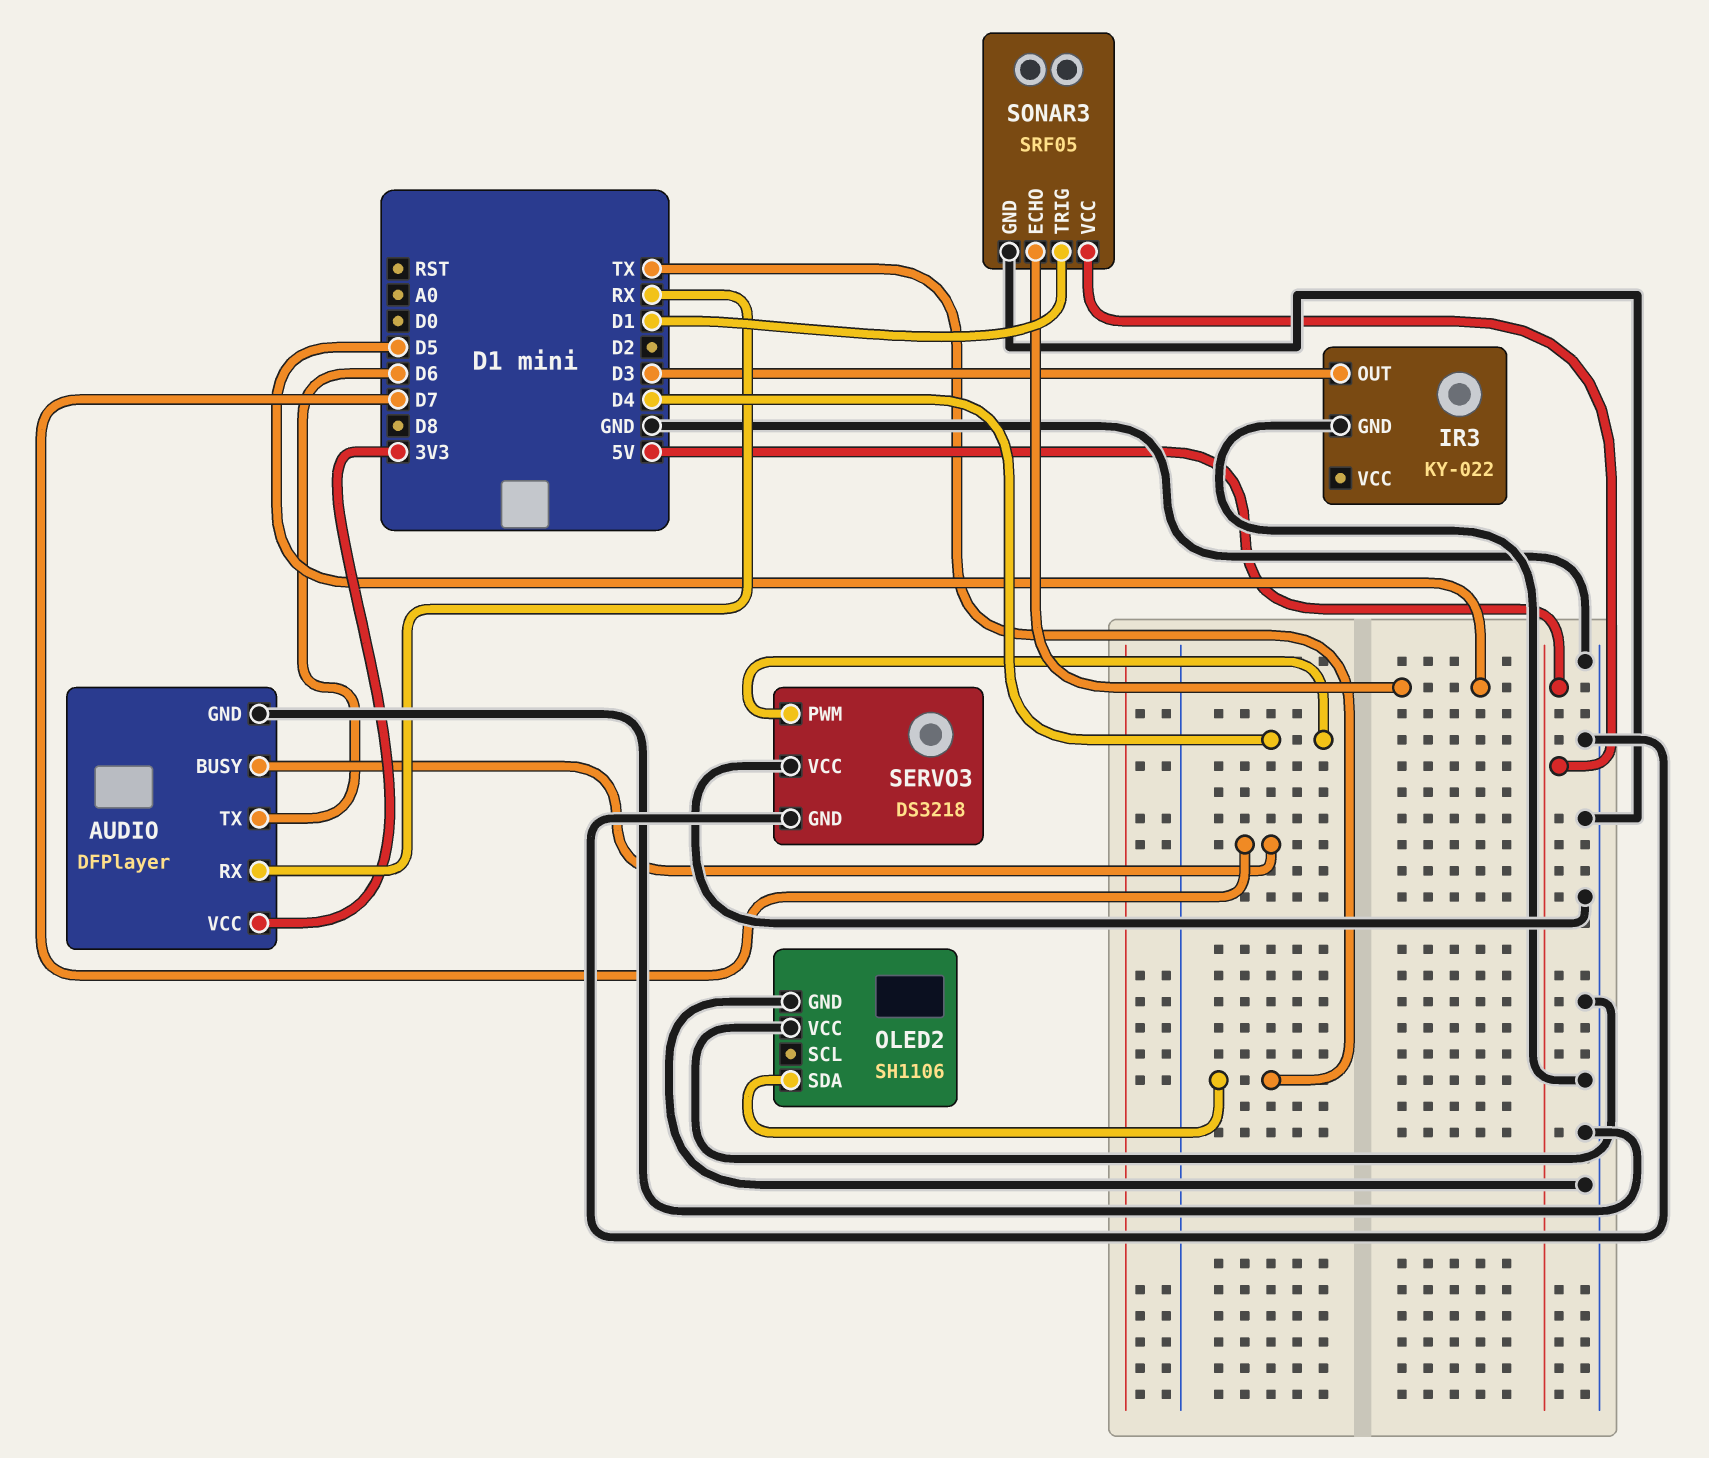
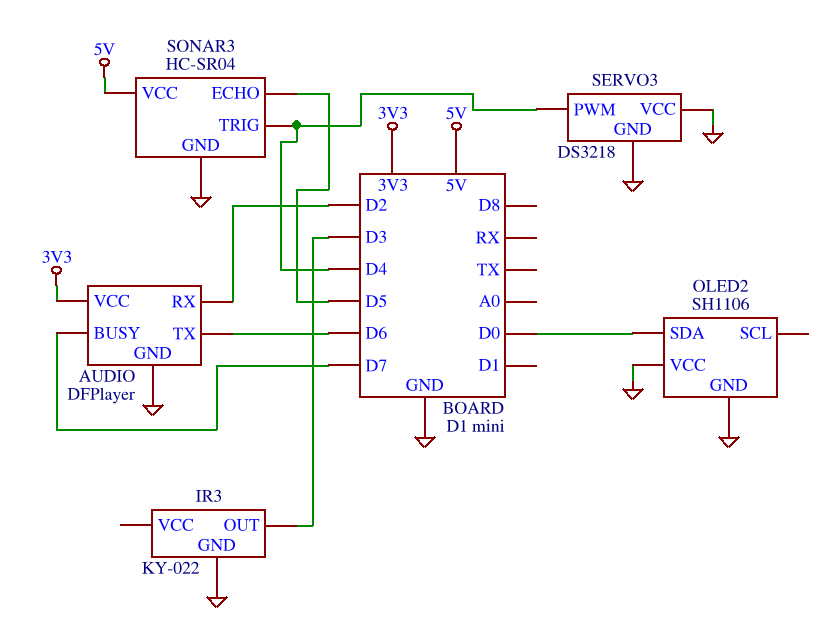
AUDIO pin RX: RX -> D2
OLED2 pin SDA: TX -> D0
SONAR3: SRF05 -> HC-SR04
SONAR3 pin TRIG: D1 -> D4

